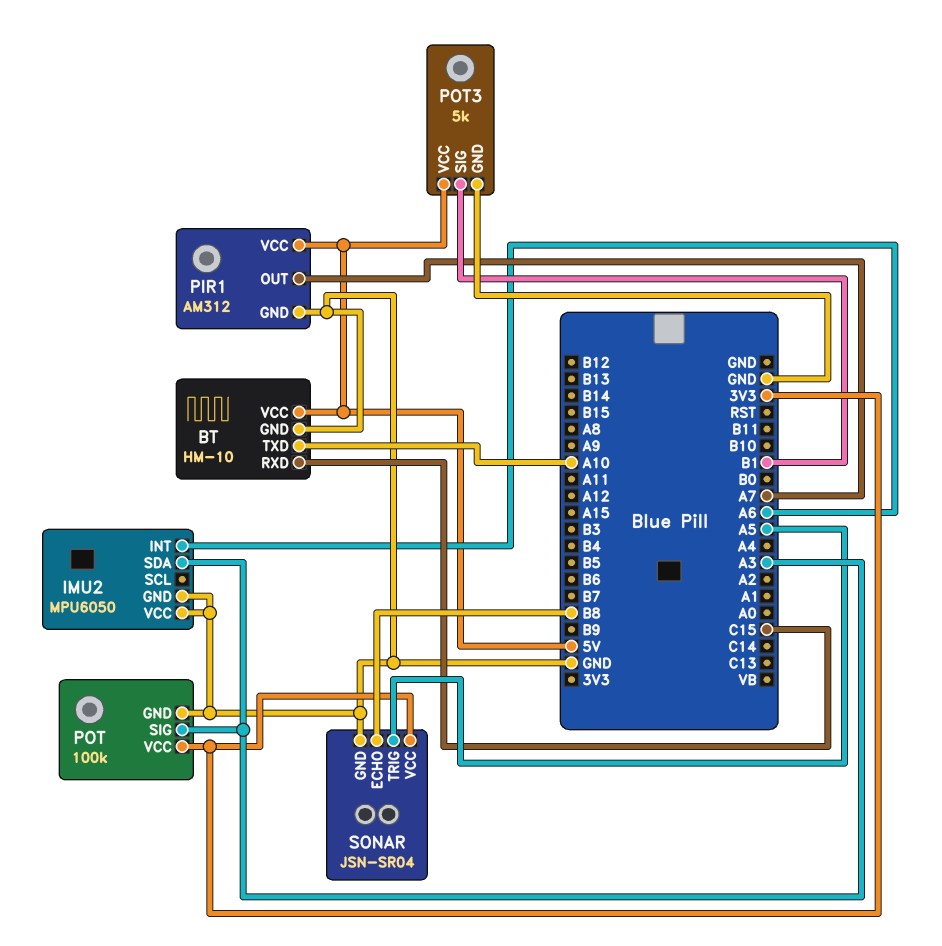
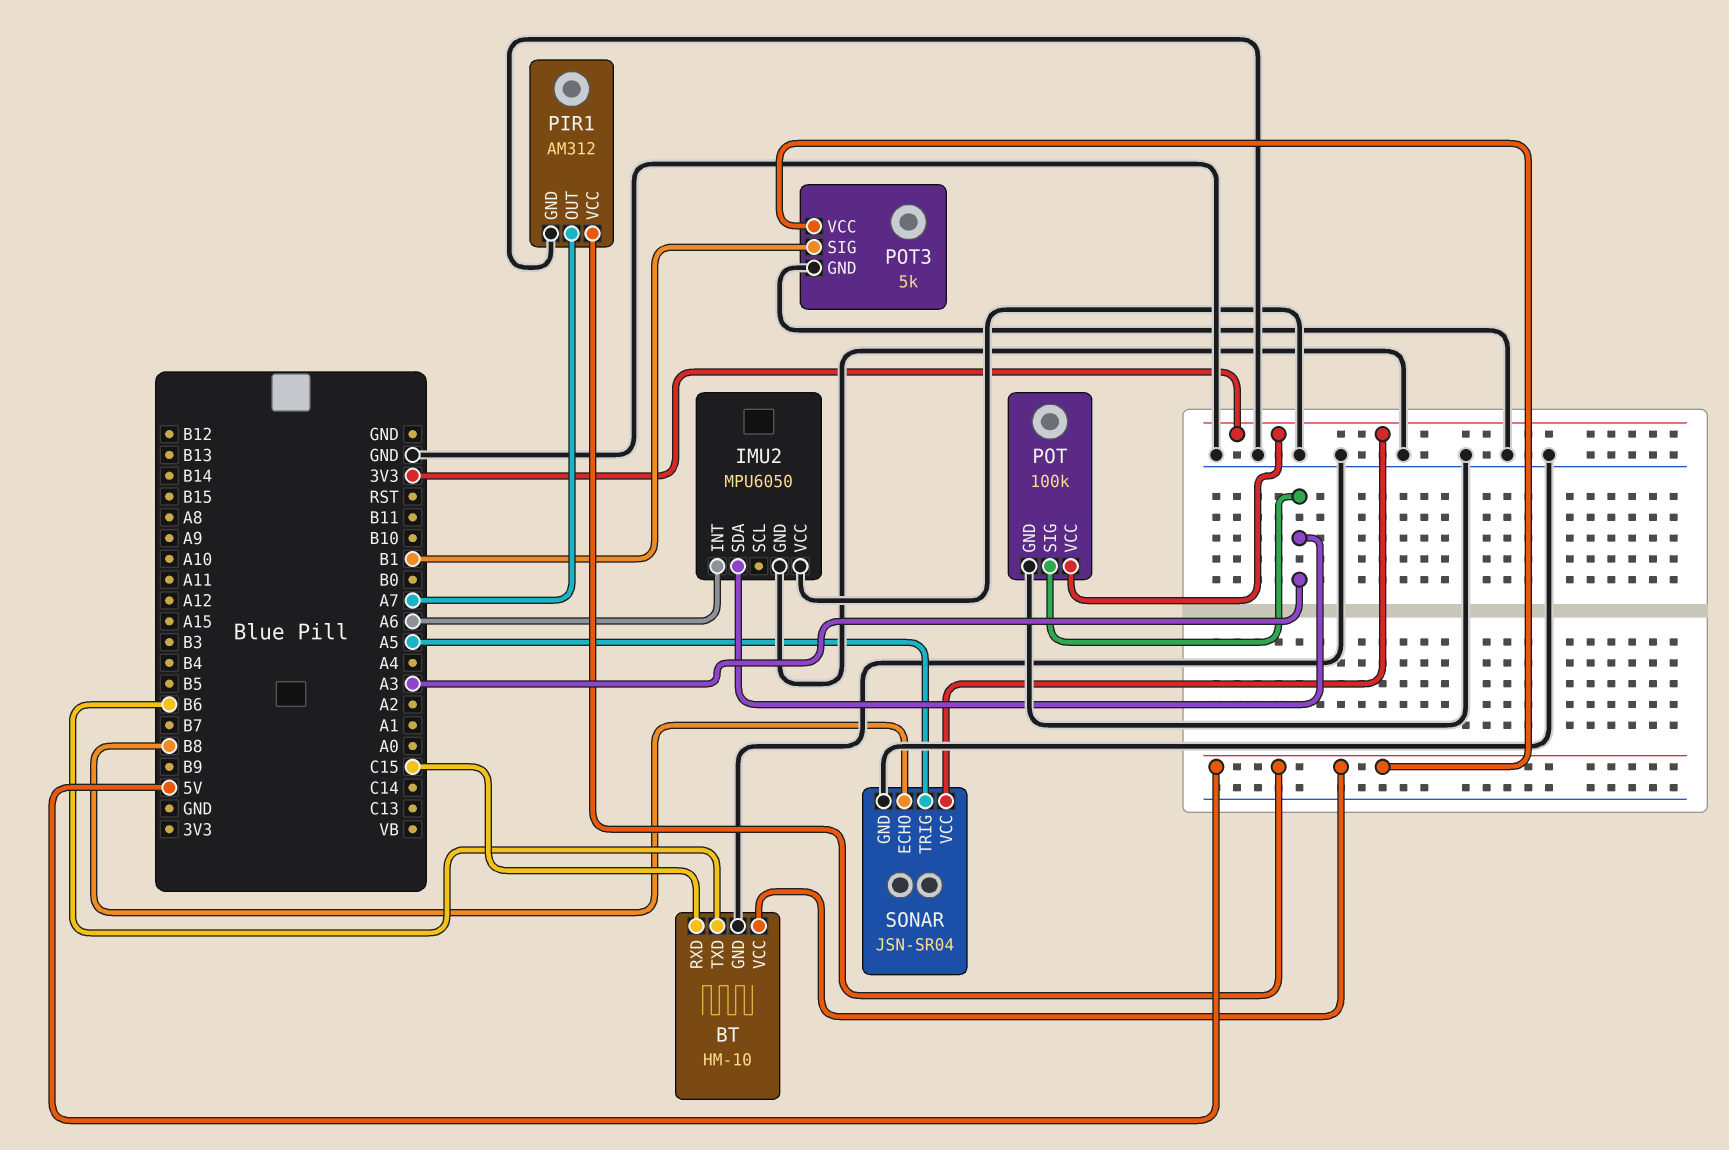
BT pin TXD: A10 -> B6

